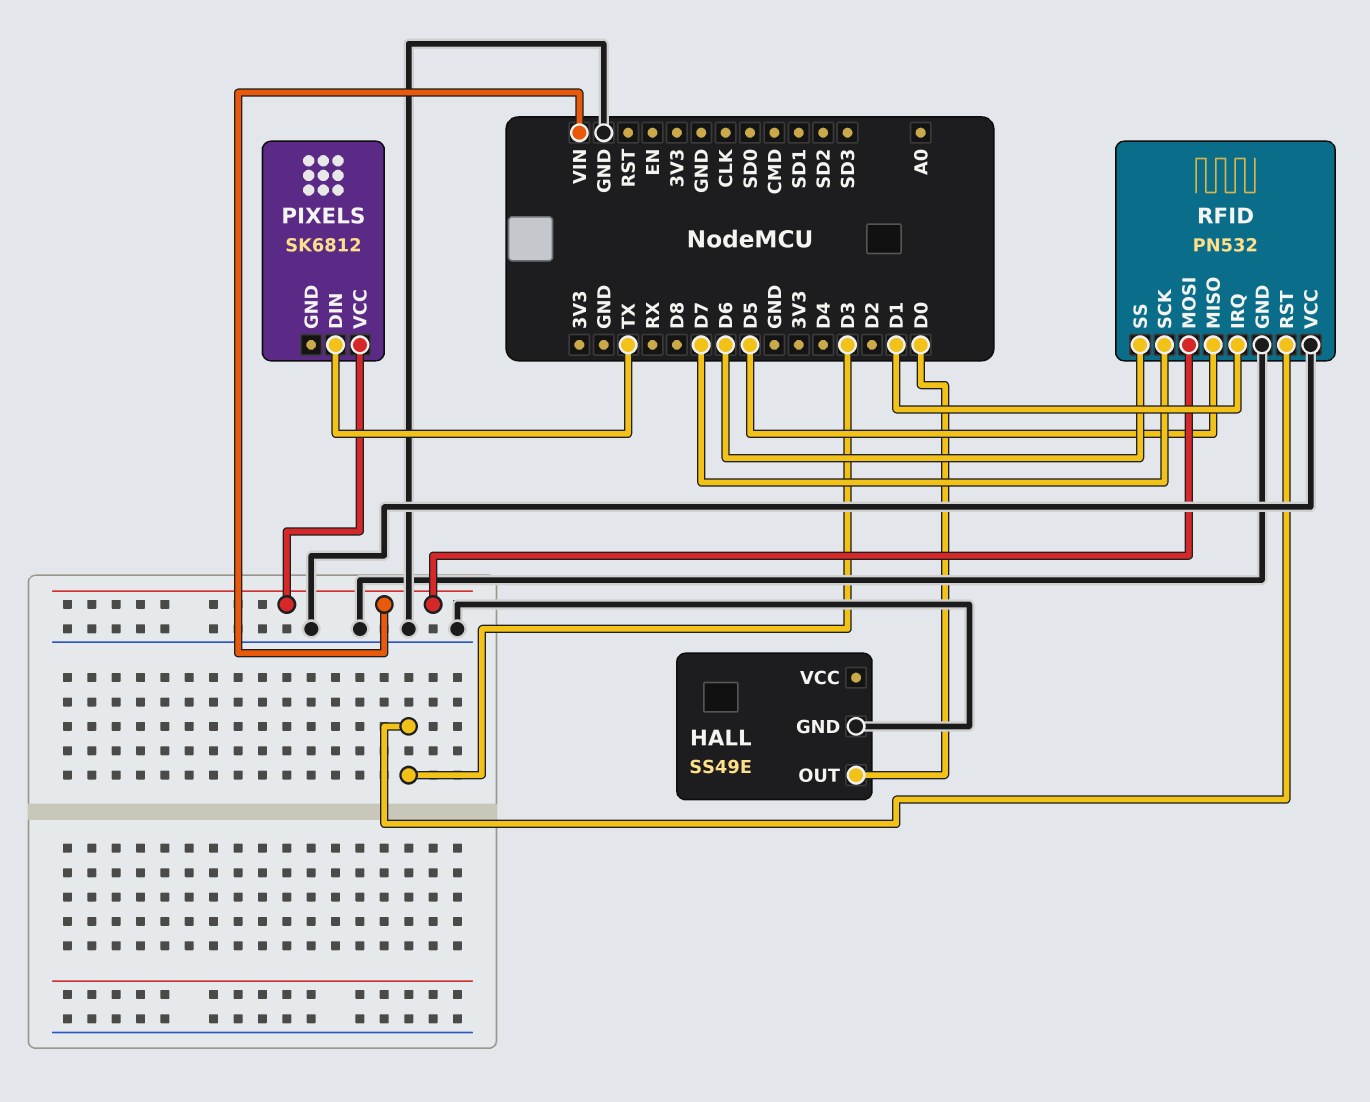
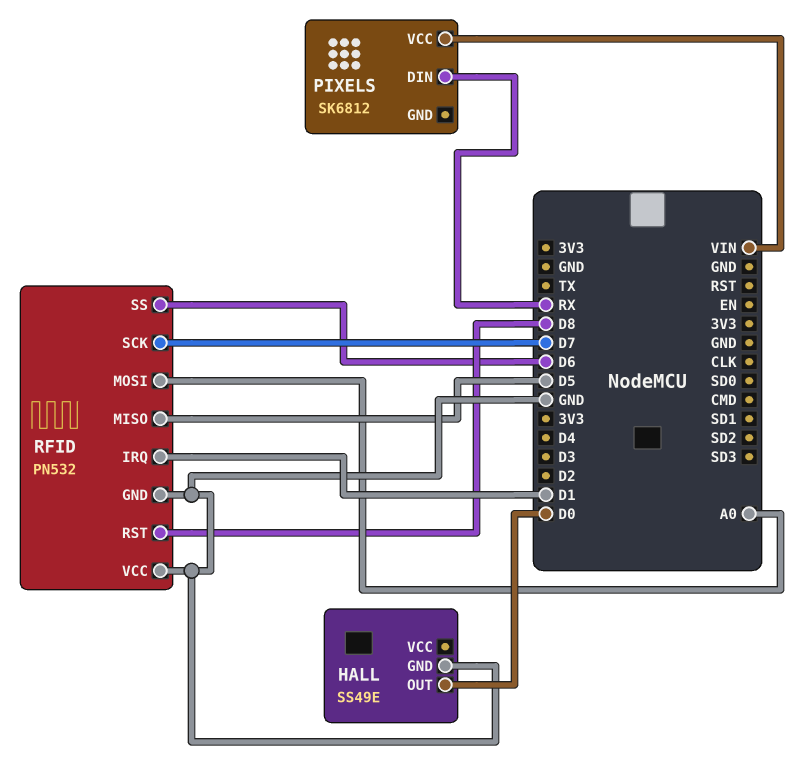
PIXELS pin DIN: TX -> RX
RFID pin MOSI: VIN -> A0
RFID pin RST: D3 -> D8

